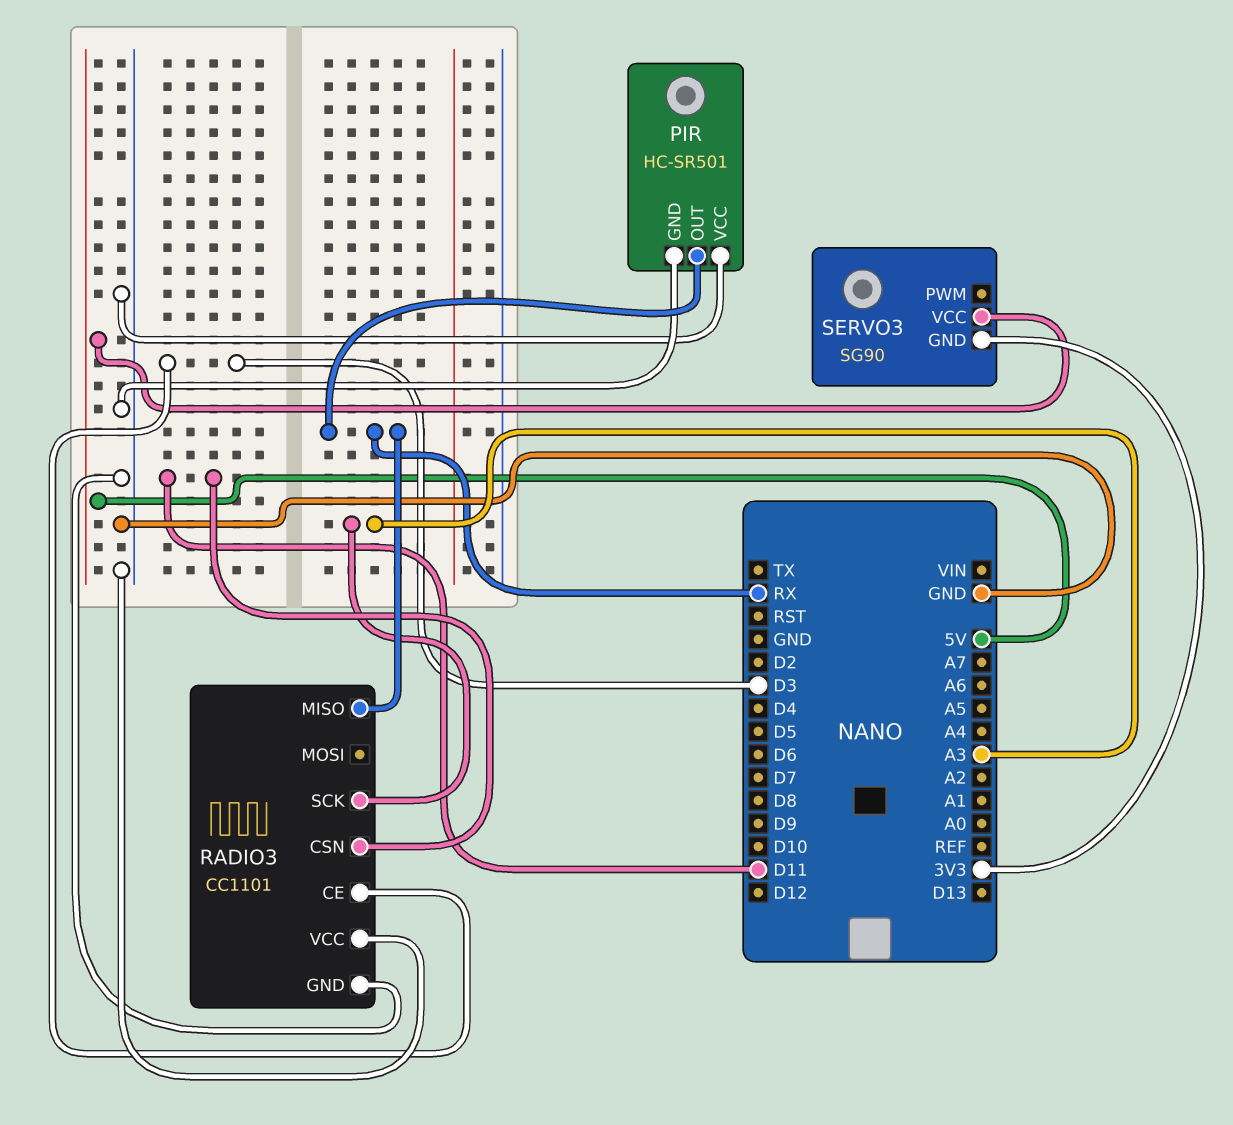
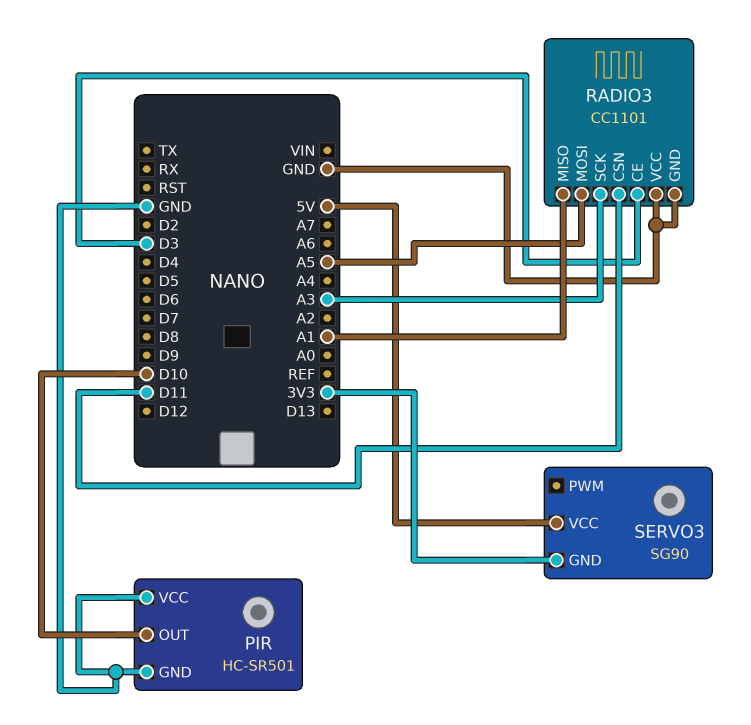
PIR pin OUT: RX -> D10
RADIO3 pin MISO: RX -> A1
RADIO3 pin MOSI: none -> A5

